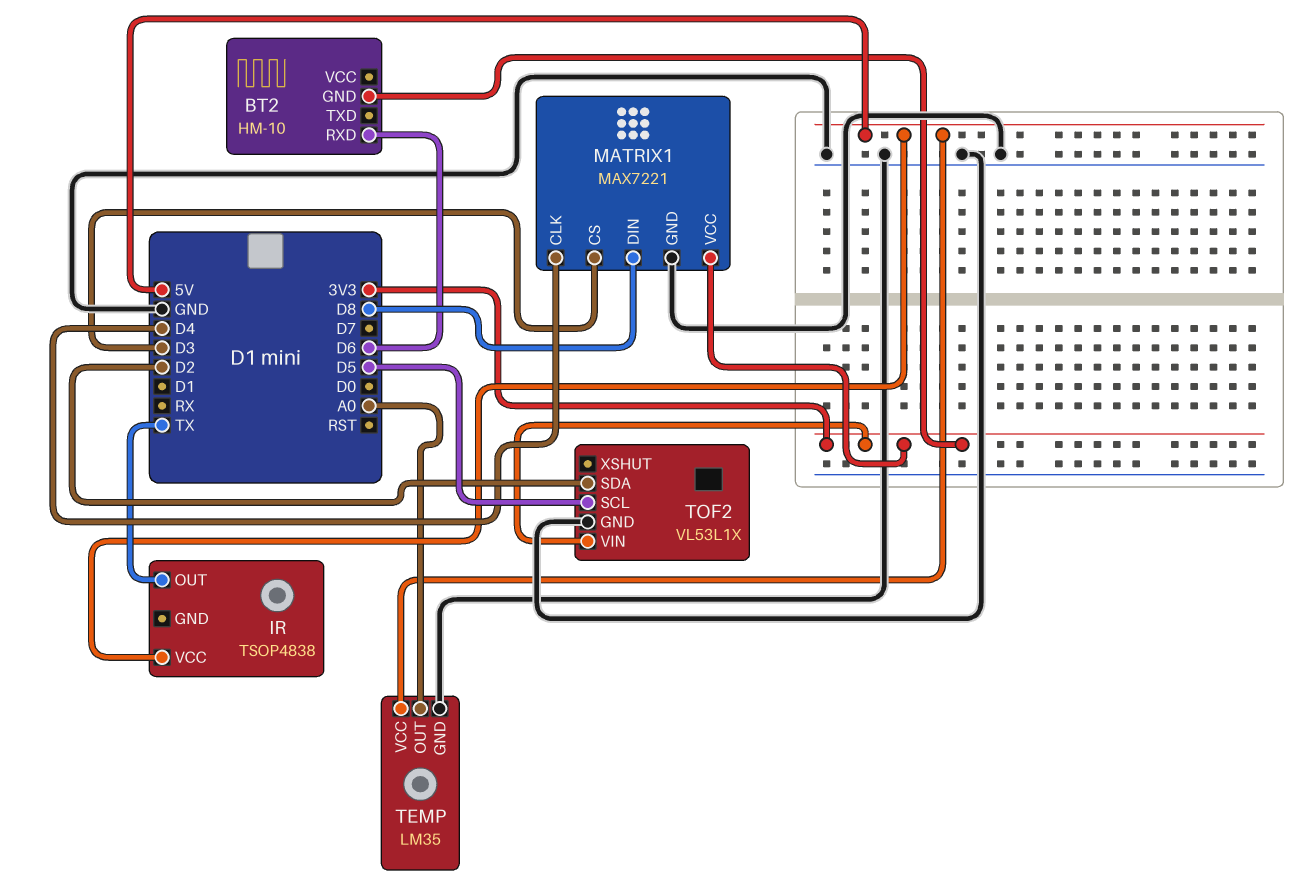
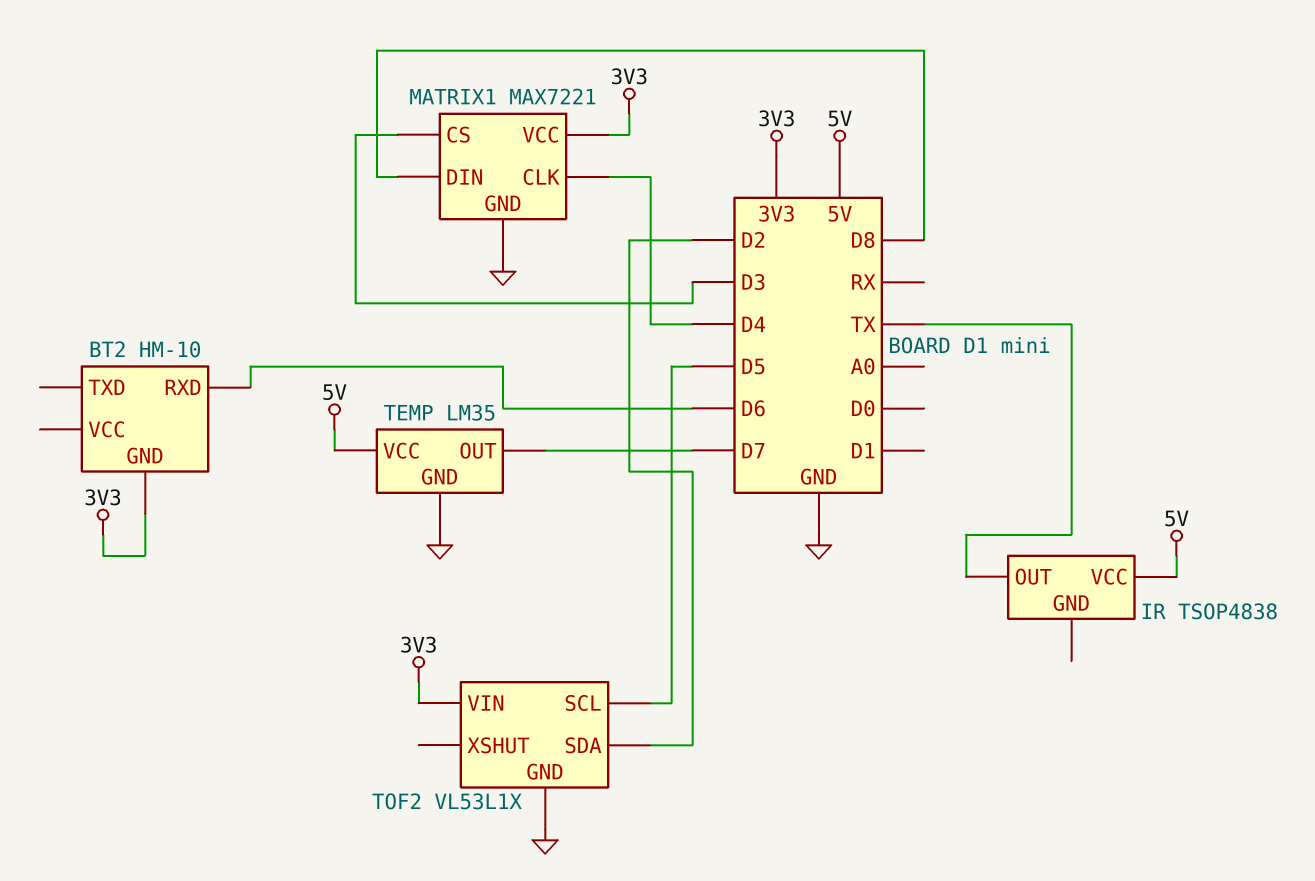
TEMP pin OUT: A0 -> D7

